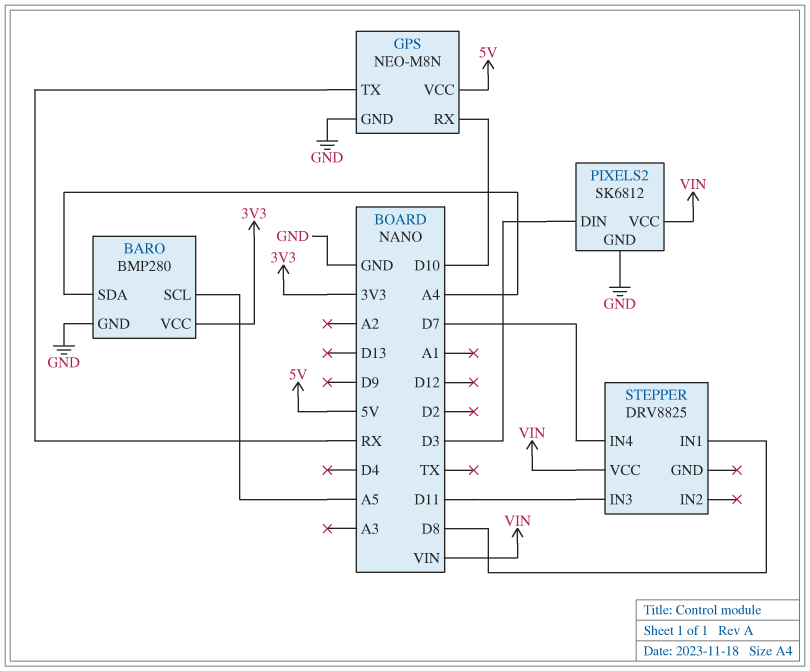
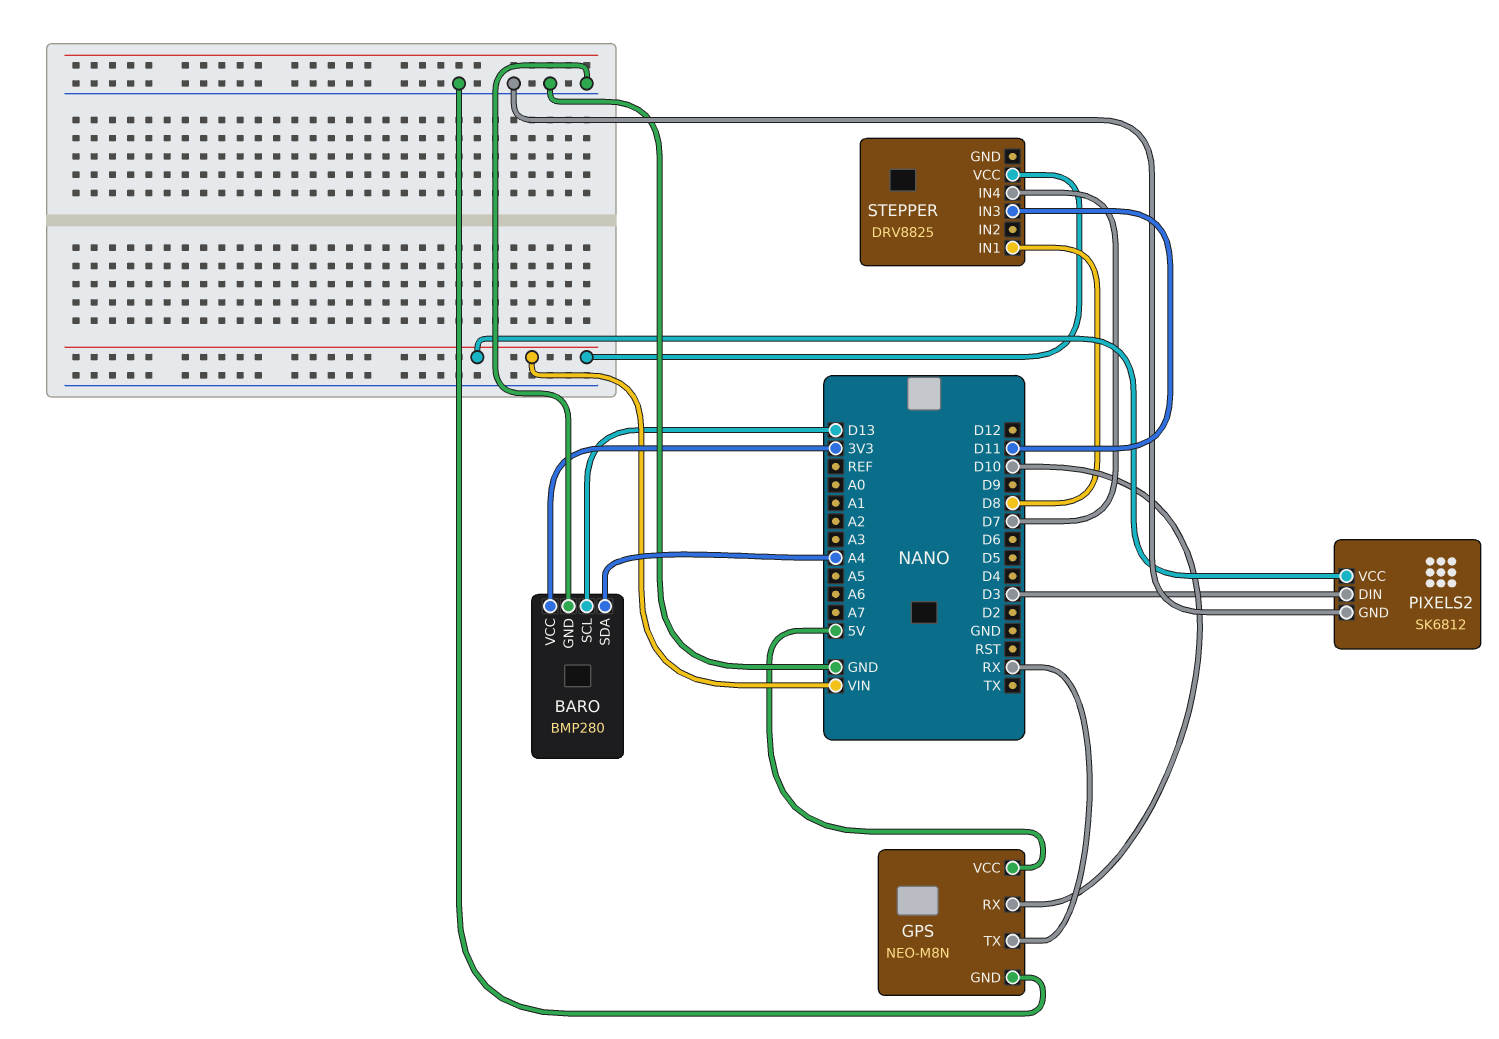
BARO pin SCL: A5 -> D13

